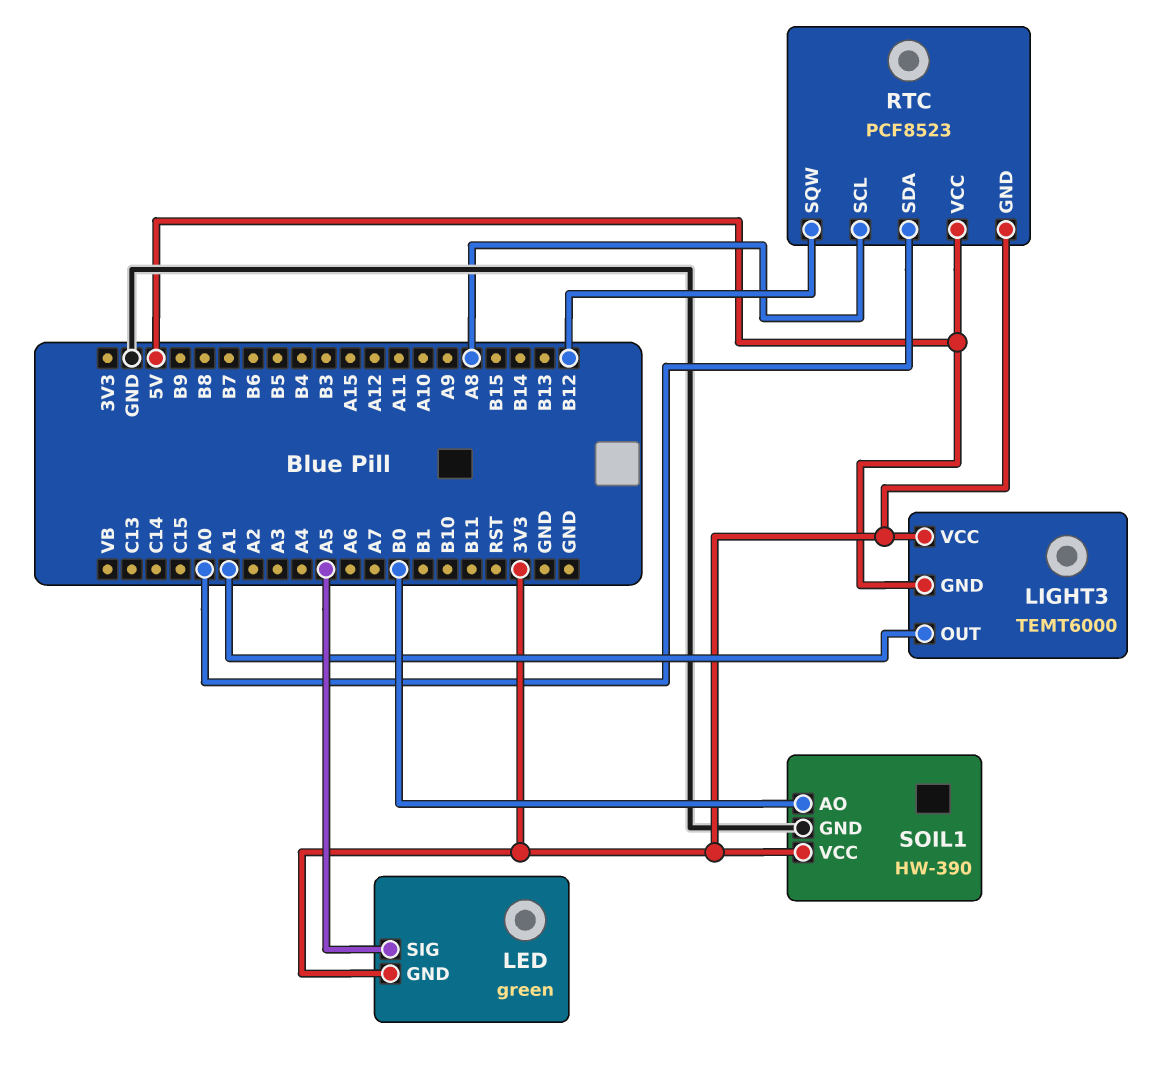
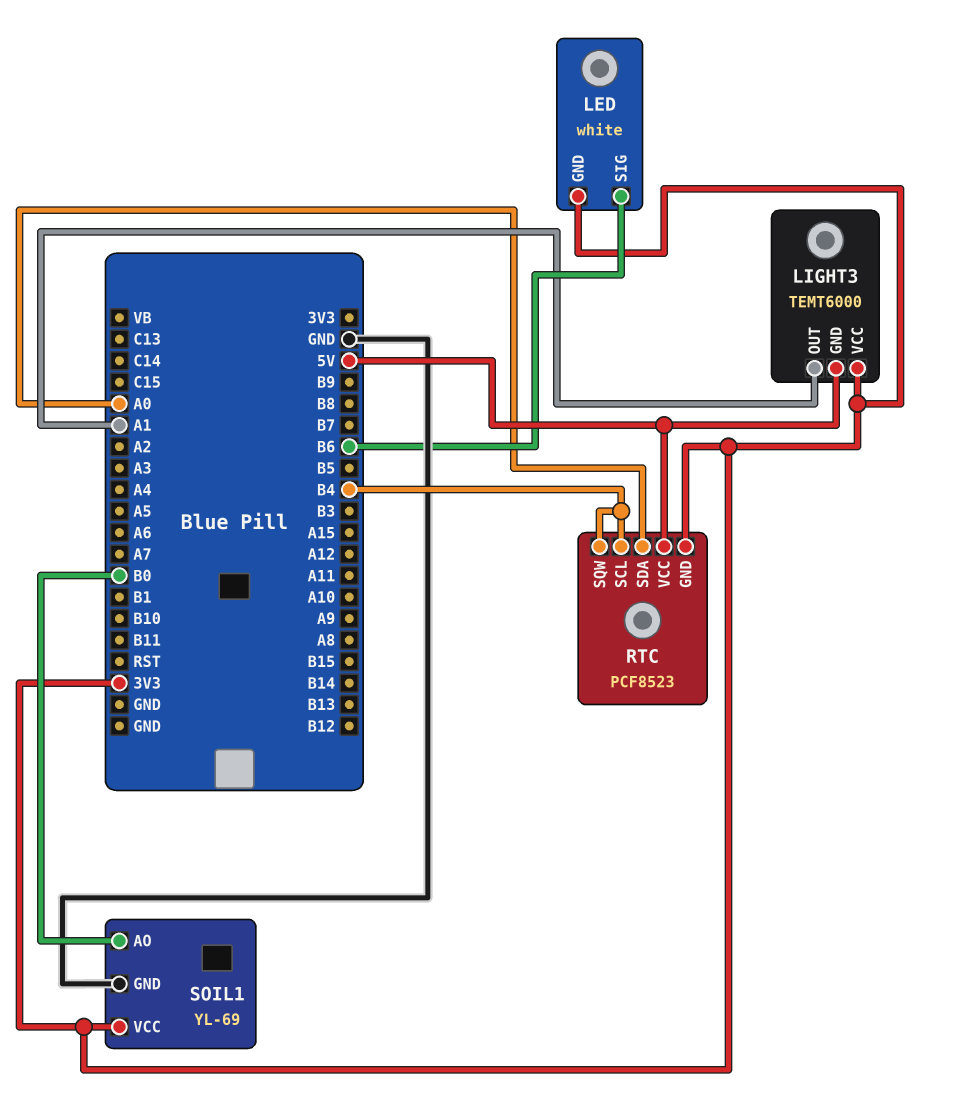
LED: green -> white
LED pin SIG: A5 -> B6
RTC pin SCL: A8 -> B4
RTC pin SQW: B12 -> B4
SOIL1: HW-390 -> YL-69

